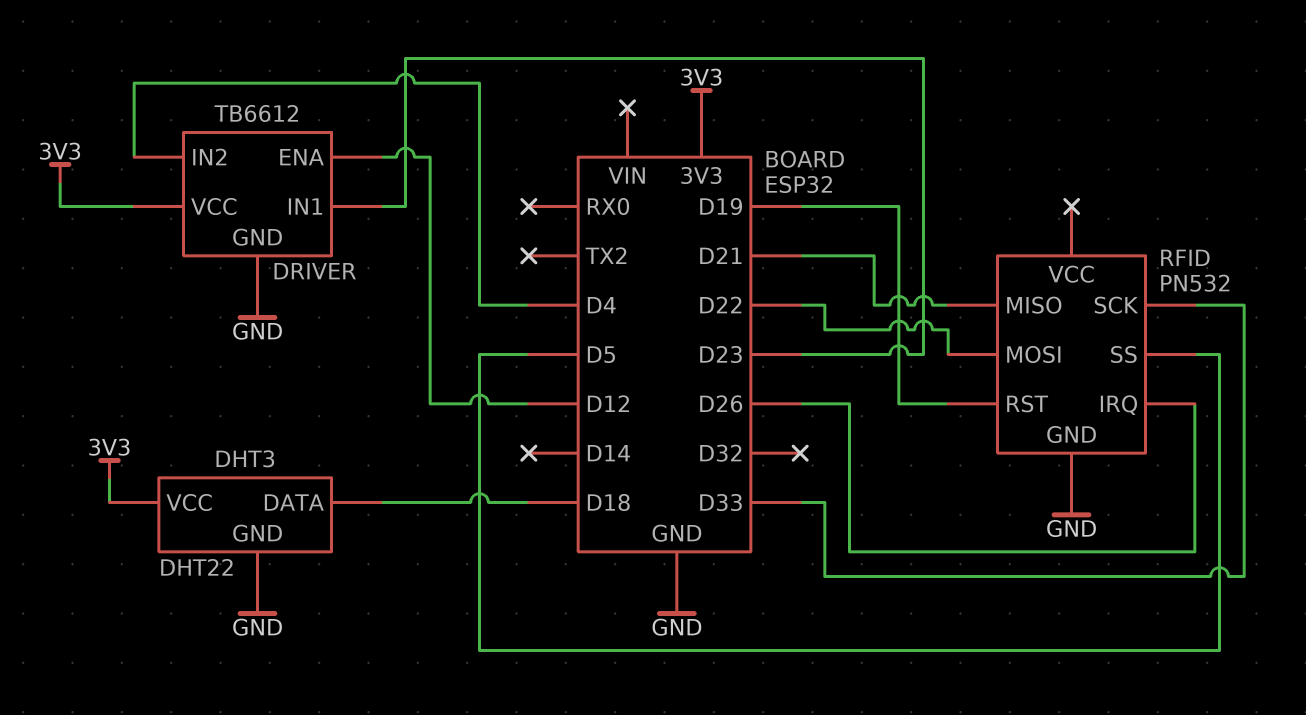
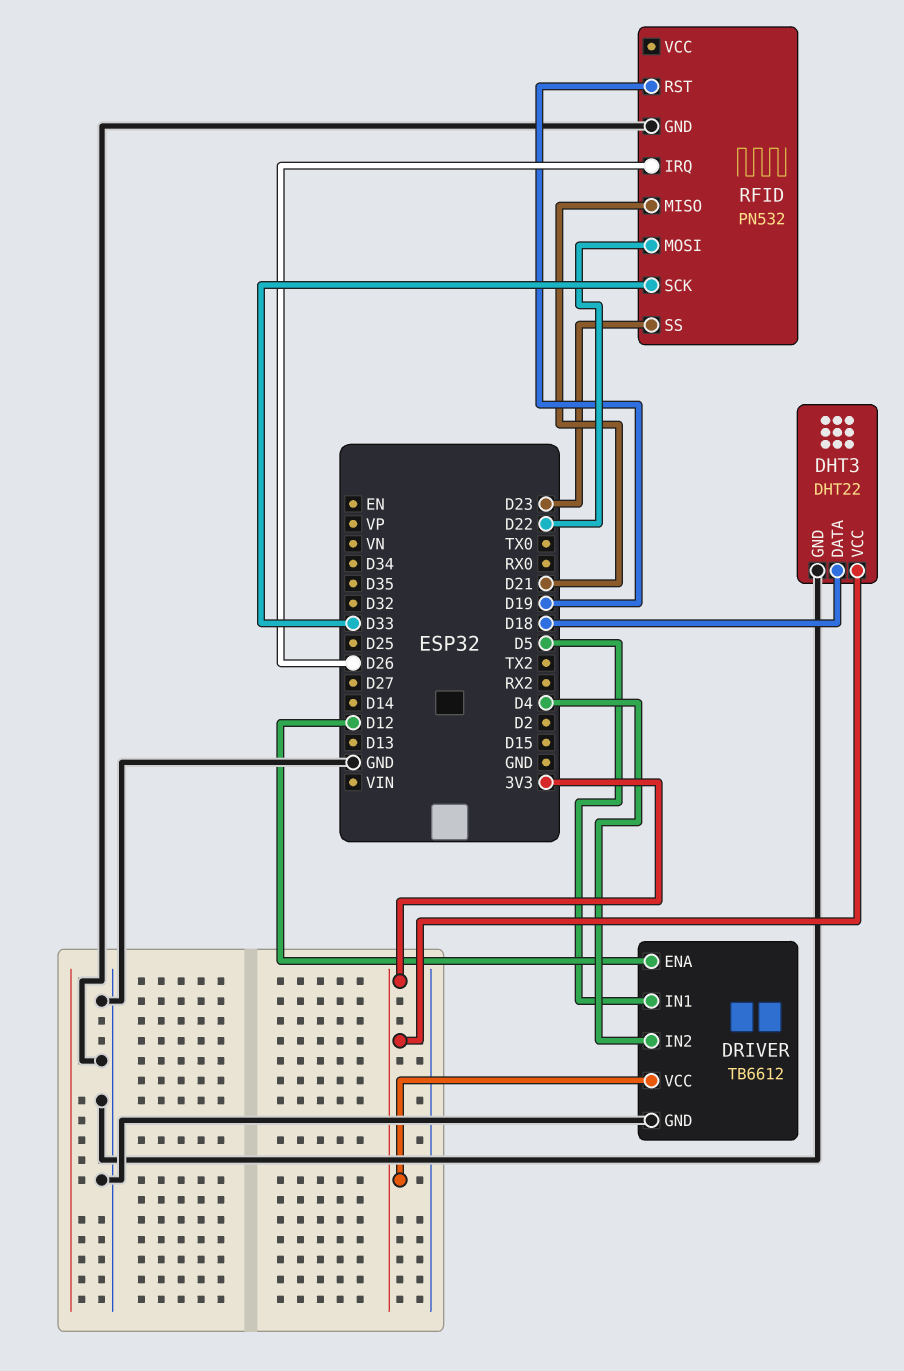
DRIVER pin IN1: D23 -> D5
RFID pin SS: D5 -> D23

